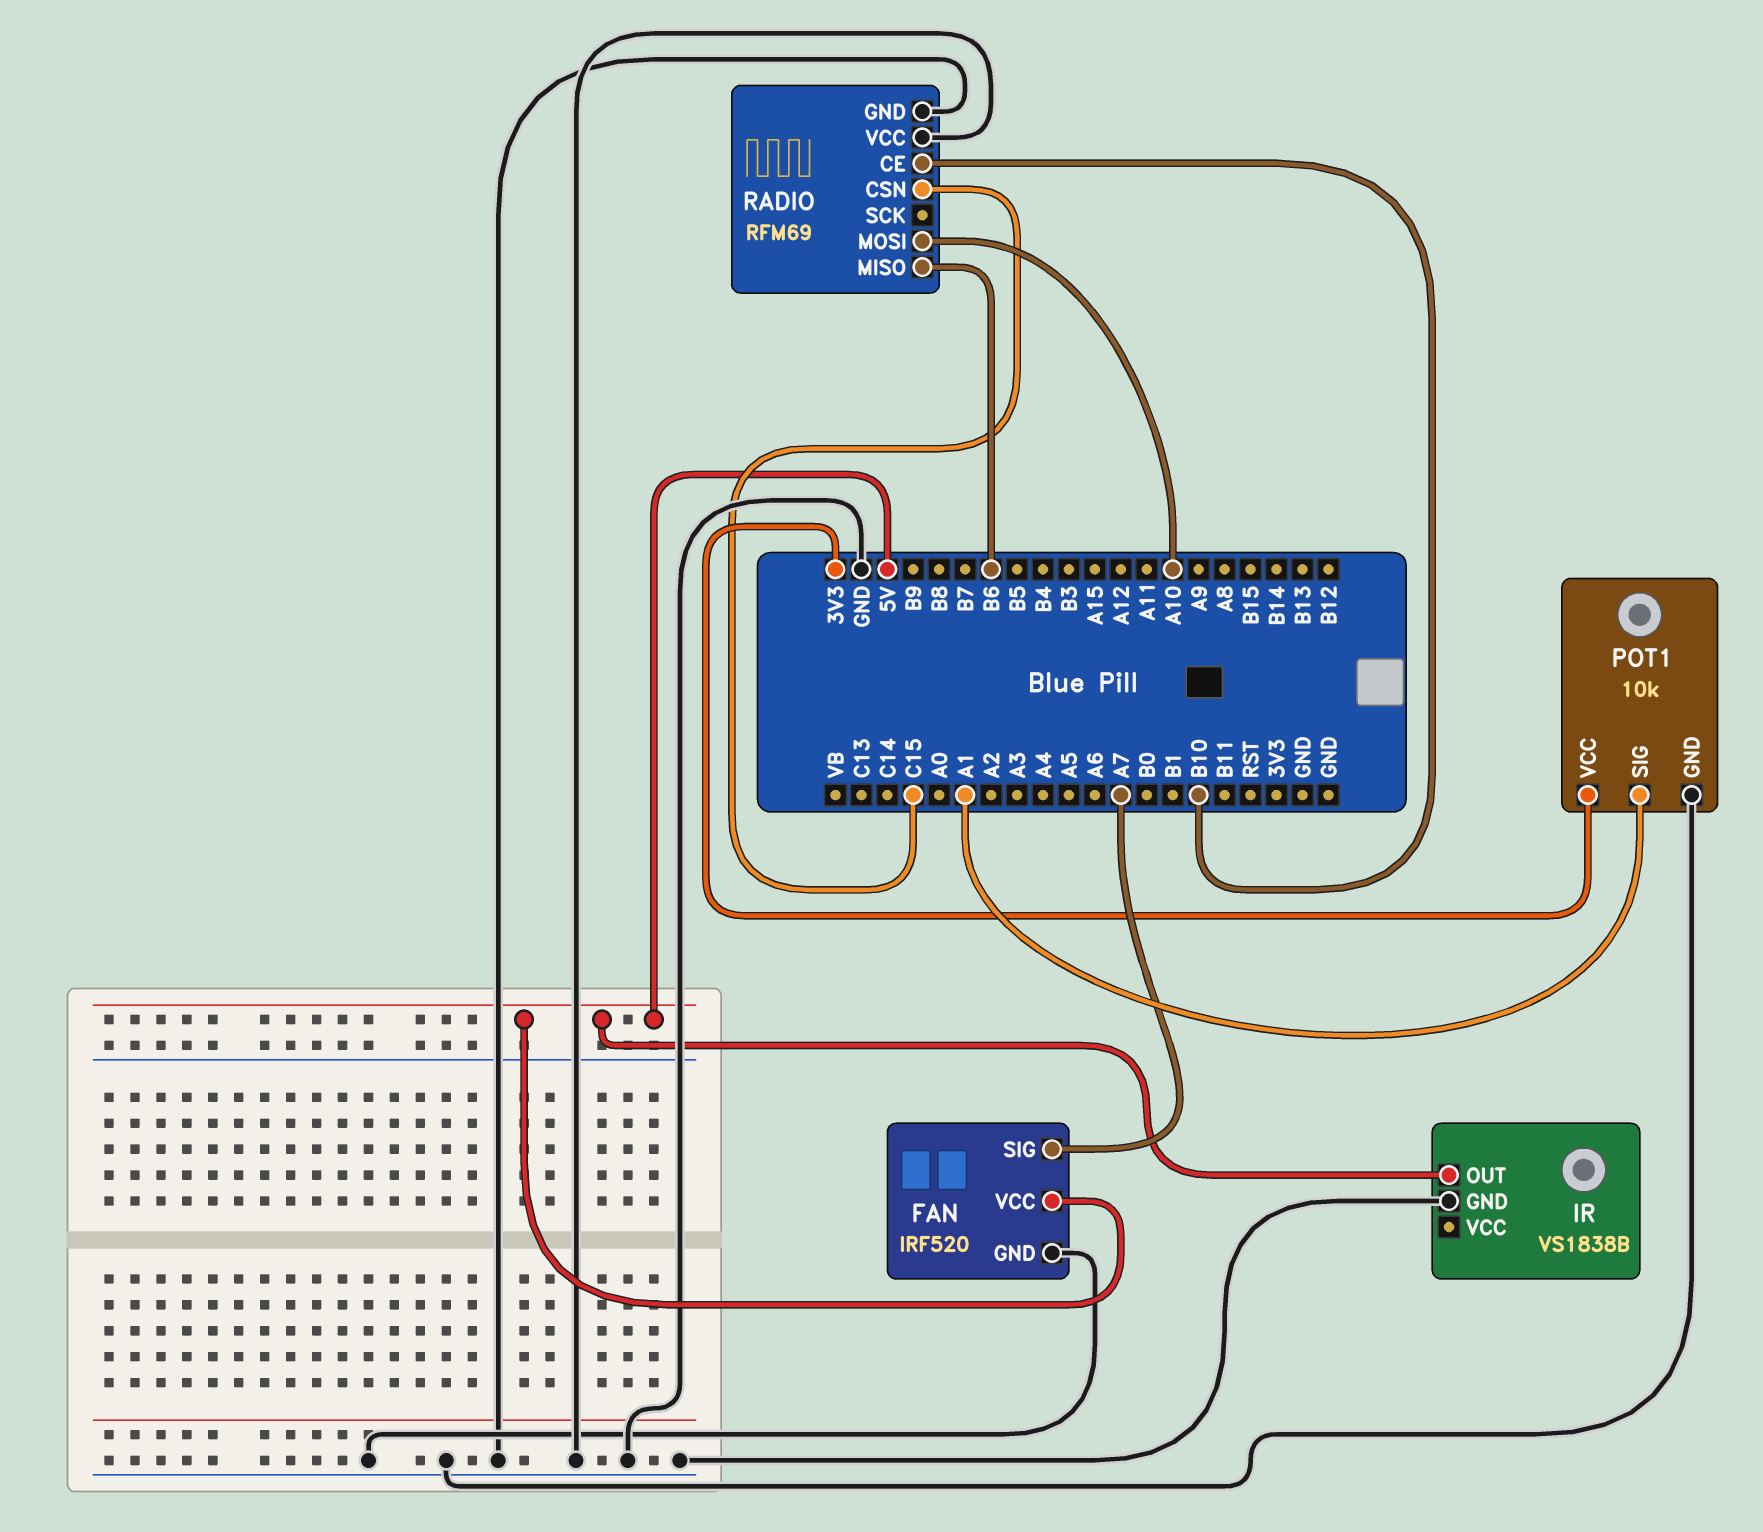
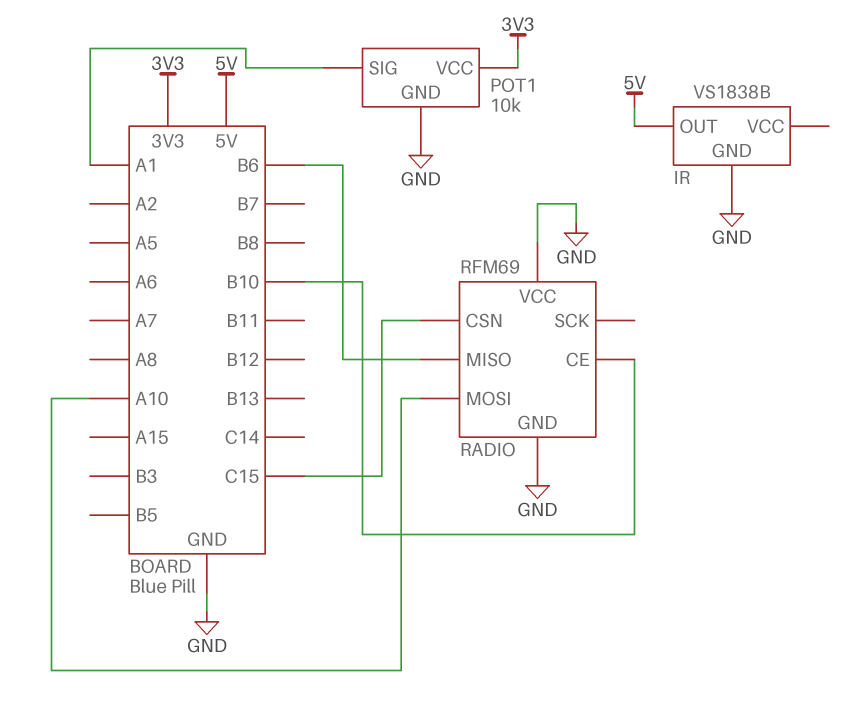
FAN: IRF520 -> none
FAN pin GND: GND -> none
FAN pin SIG: A7 -> none
FAN pin VCC: 5V -> none

